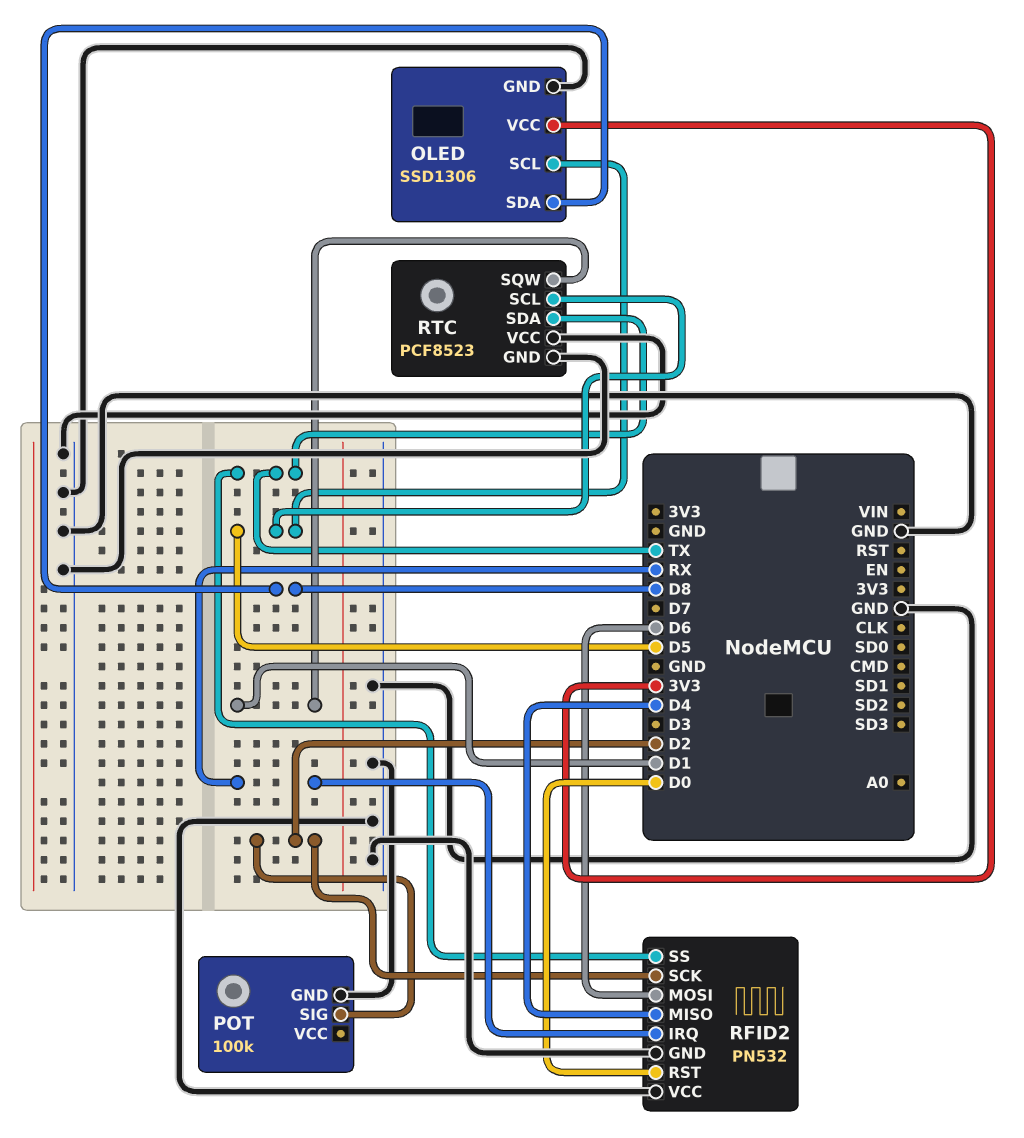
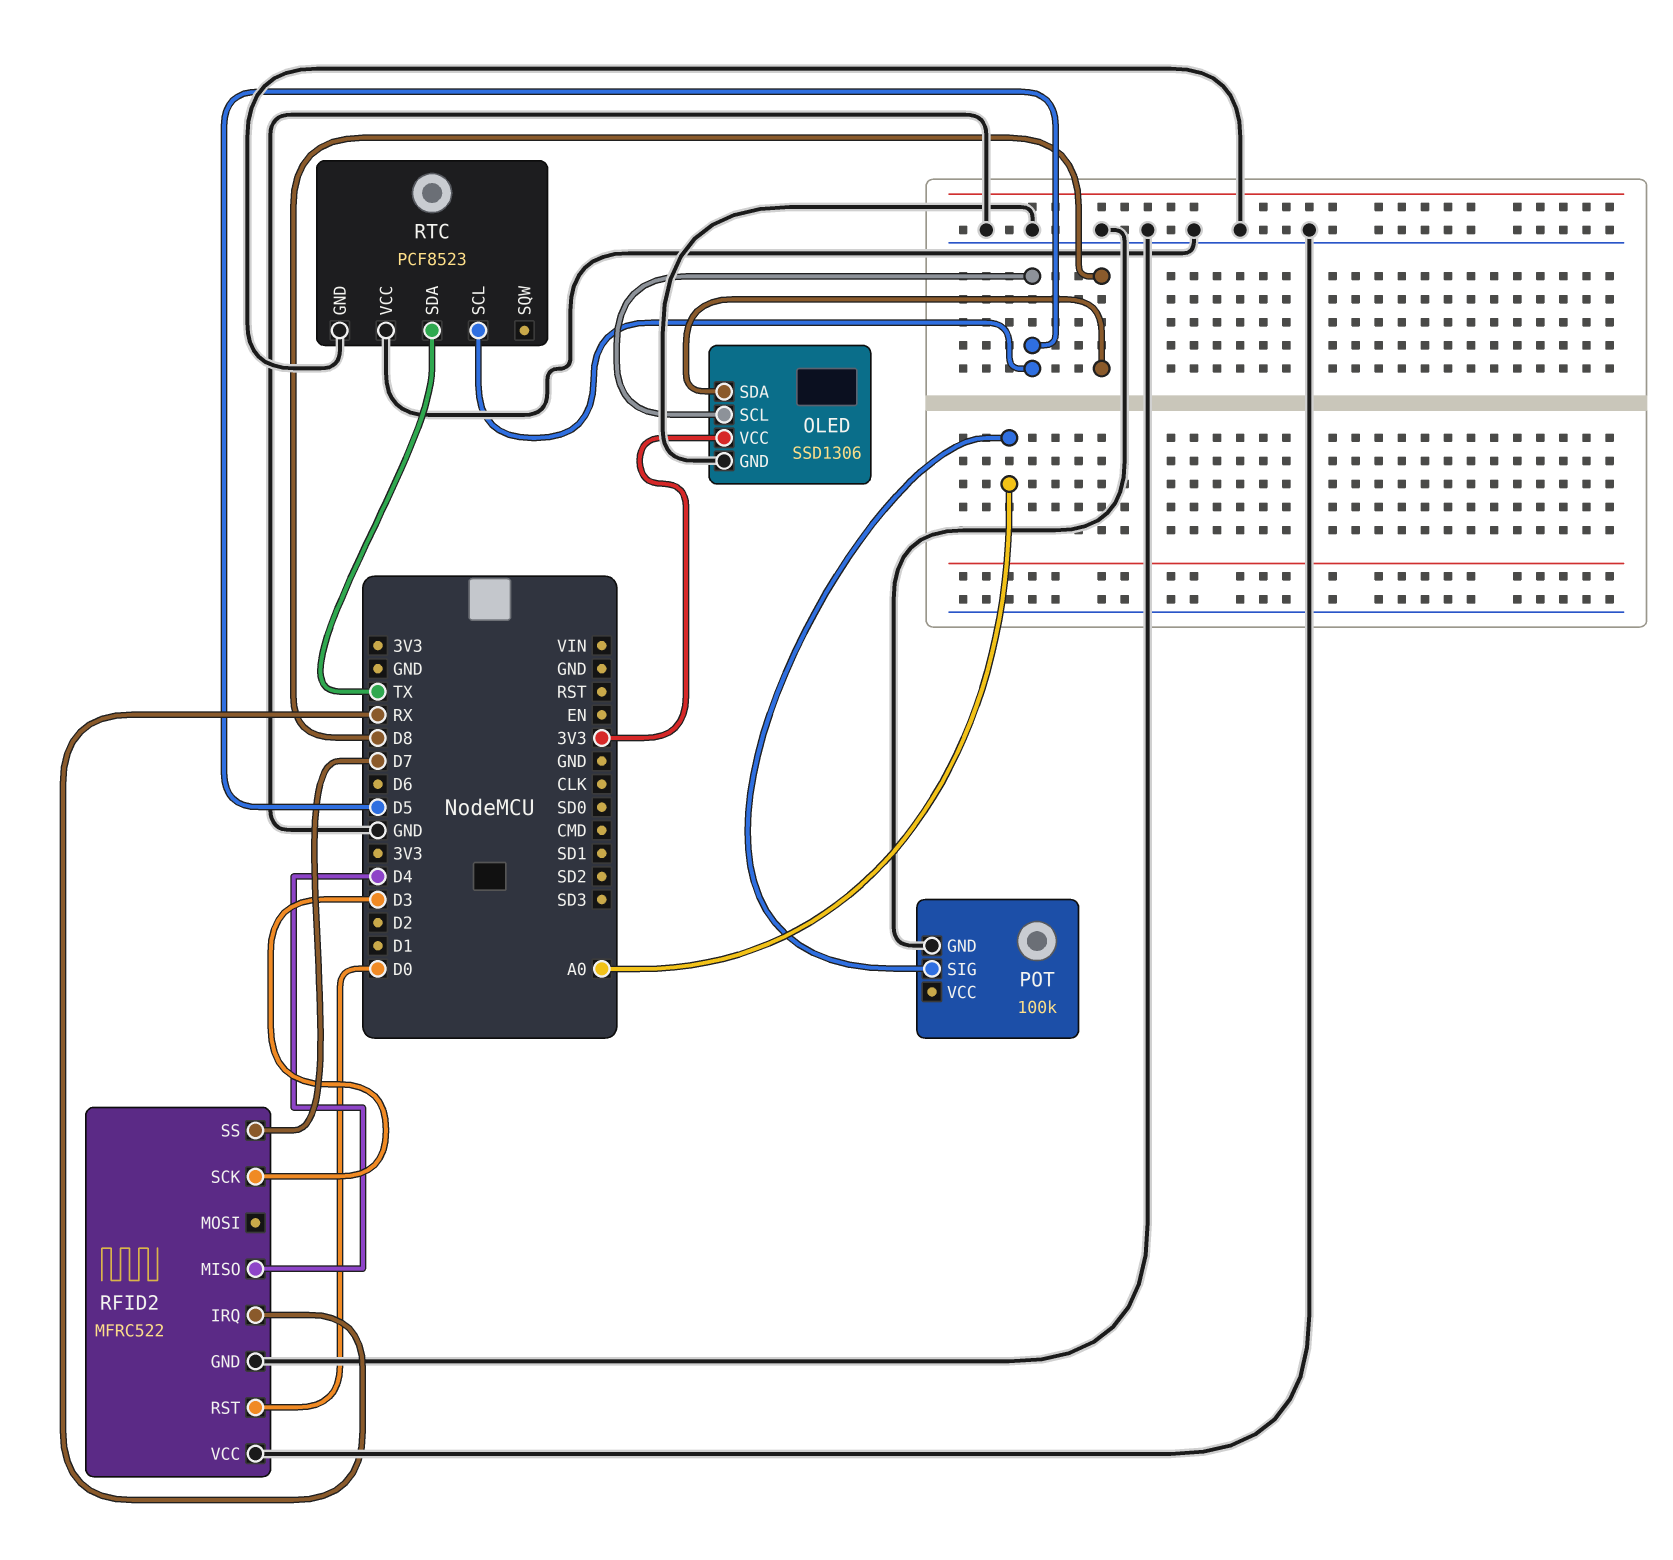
POT pin SIG: D2 -> A0
RFID2: PN532 -> MFRC522
RFID2 pin MOSI: D6 -> none
RFID2 pin SCK: D2 -> D3
RFID2 pin SS: TX -> D7
RTC pin SQW: D1 -> none

